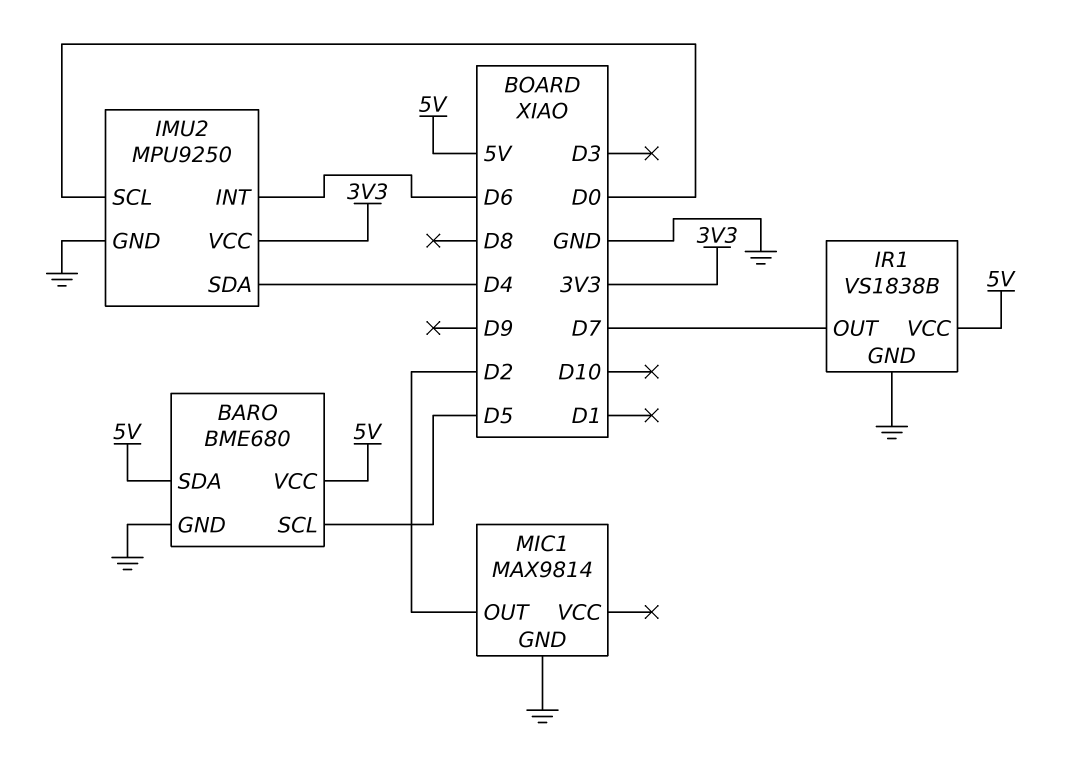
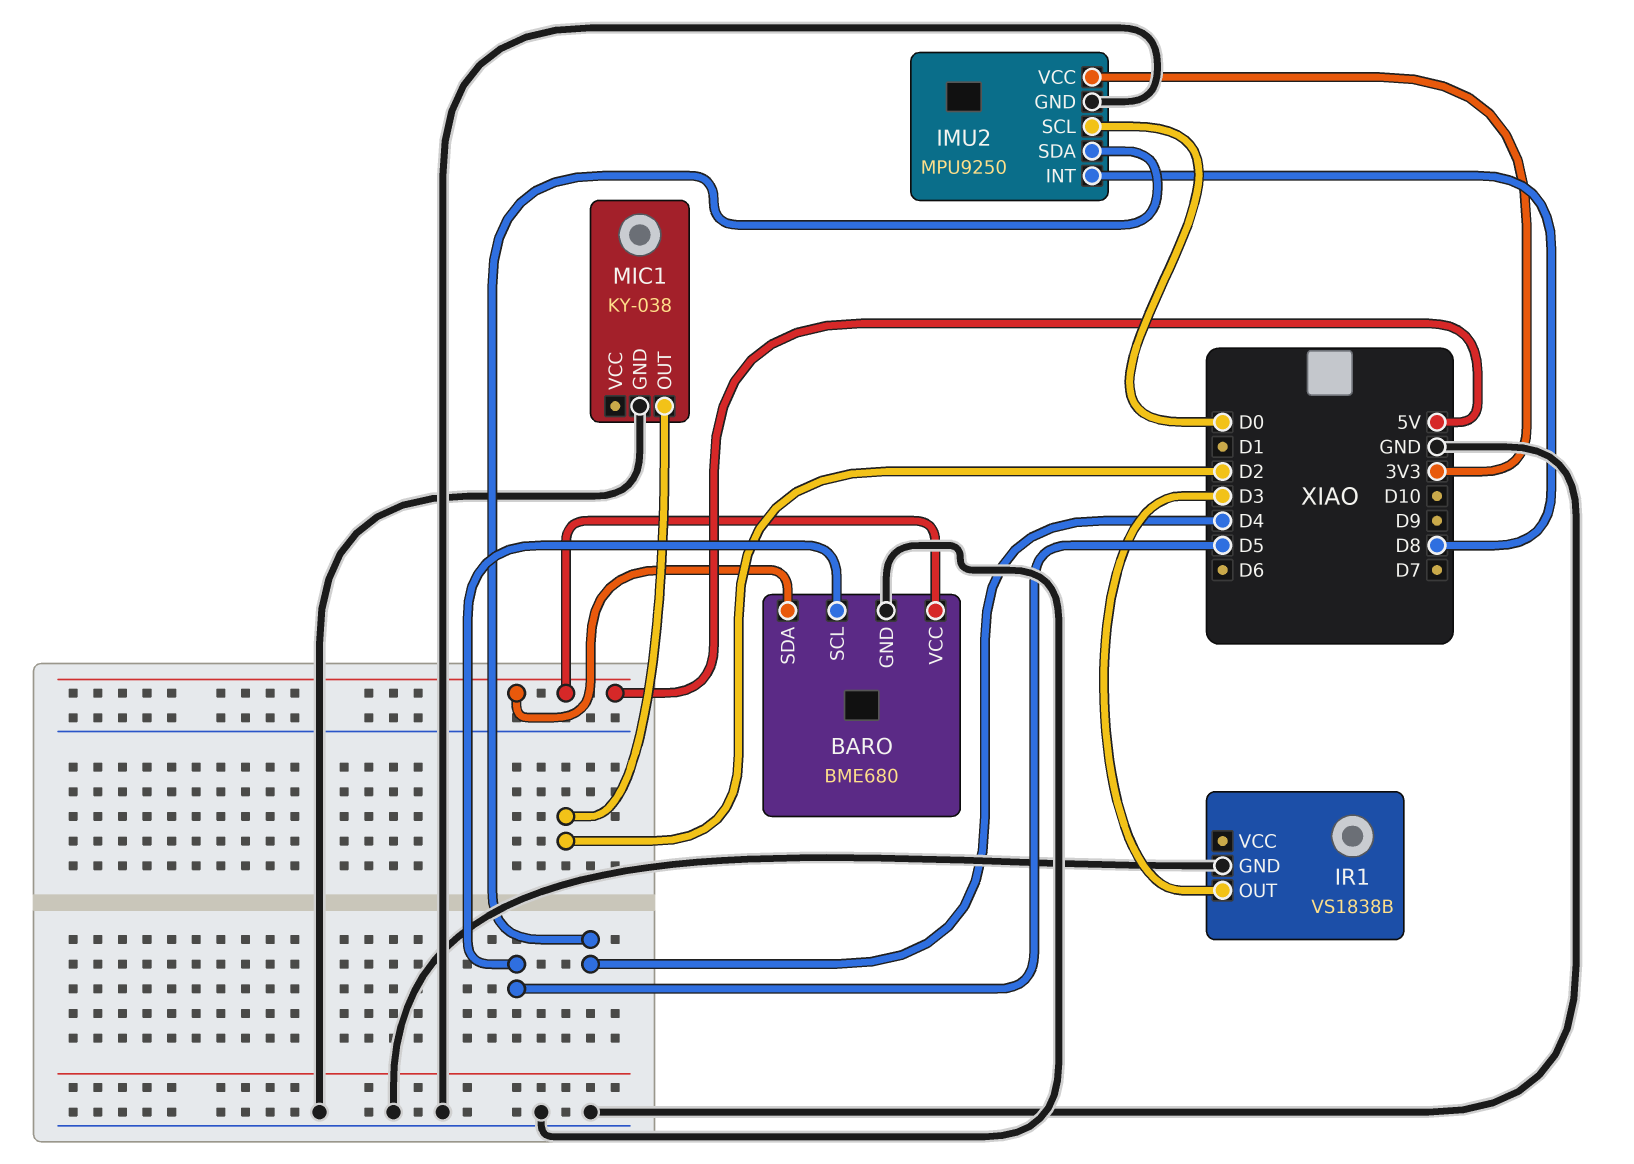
IMU2 pin INT: D6 -> D8
IR1 pin OUT: D7 -> D3
IR1 pin VCC: 5V -> none
MIC1: MAX9814 -> KY-038

